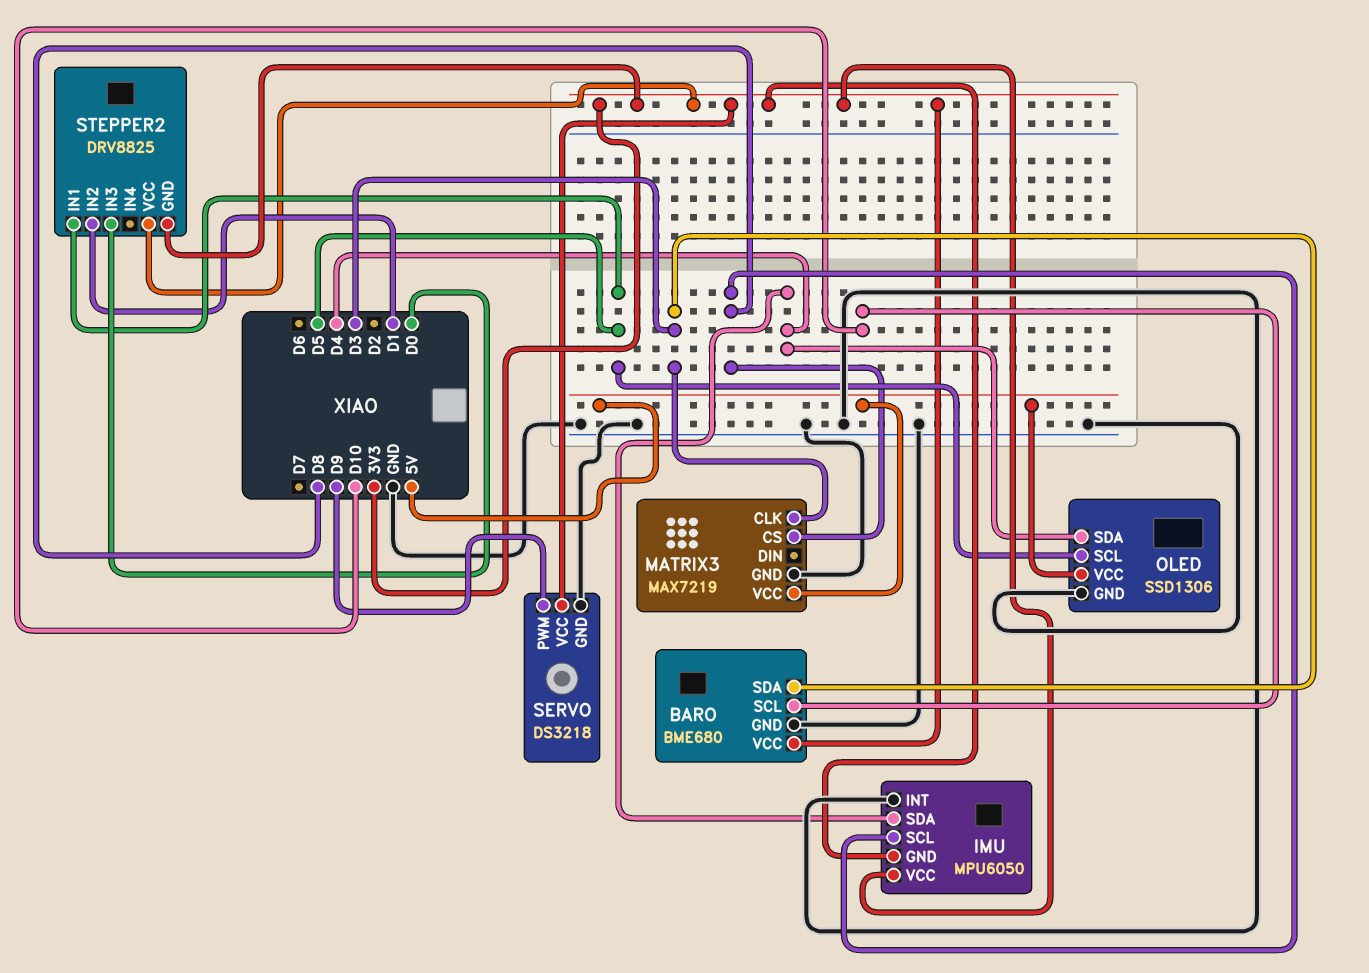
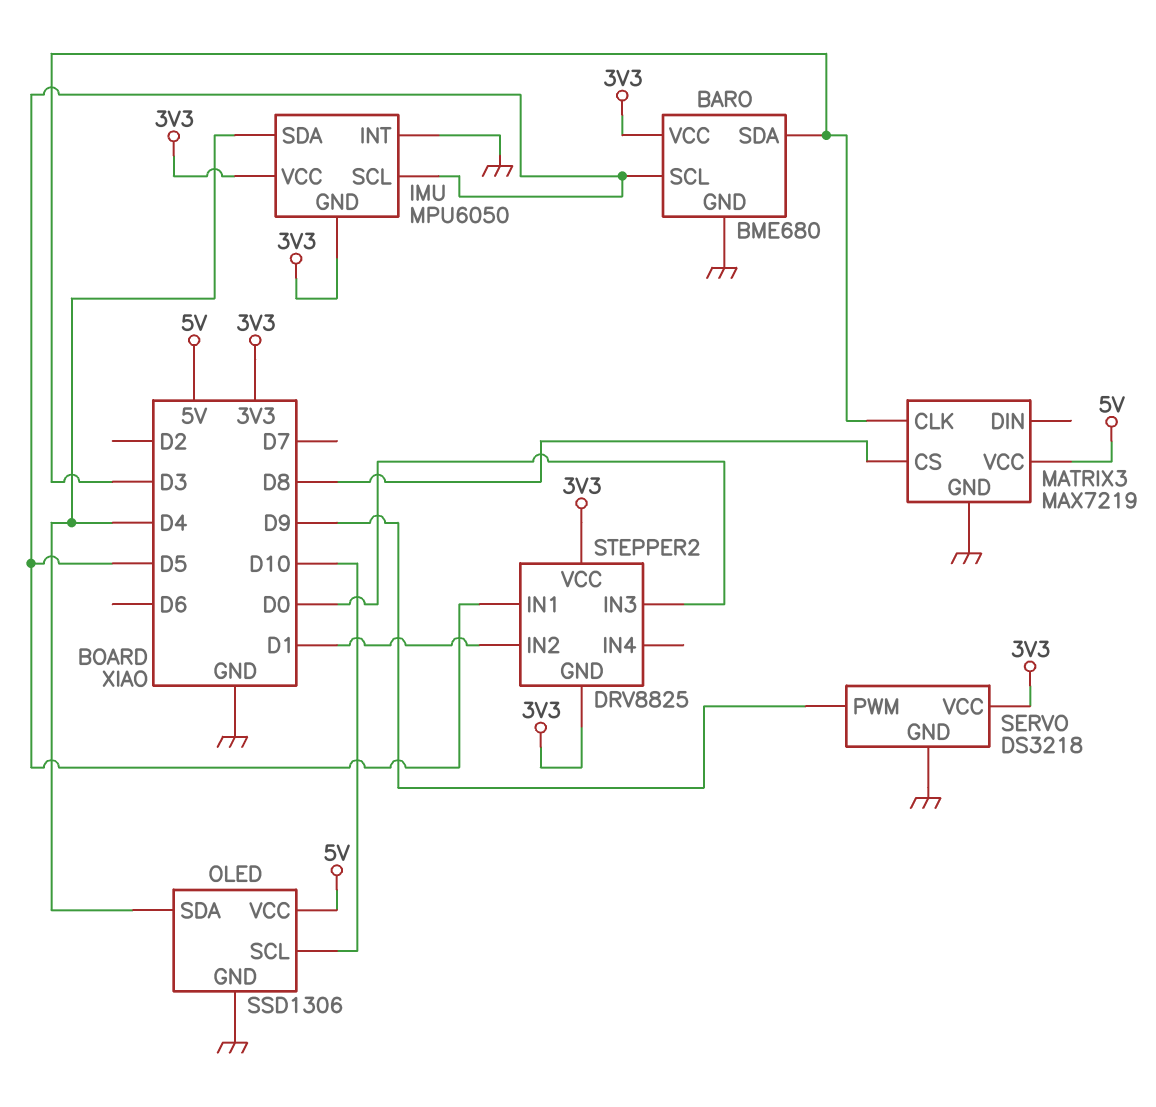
BARO pin SCL: D10 -> D5
IMU pin SCL: D8 -> D5
OLED pin SCL: D5 -> D10

